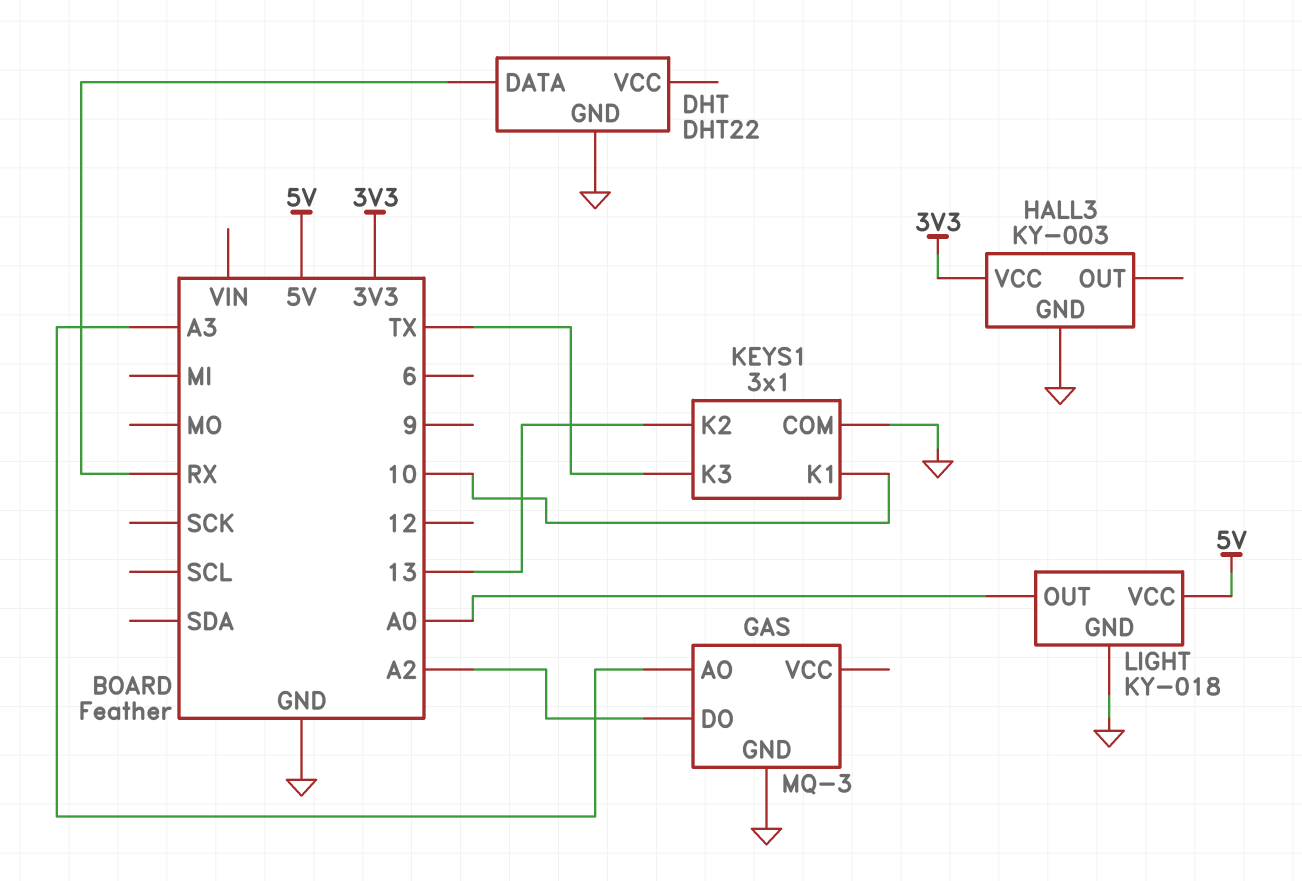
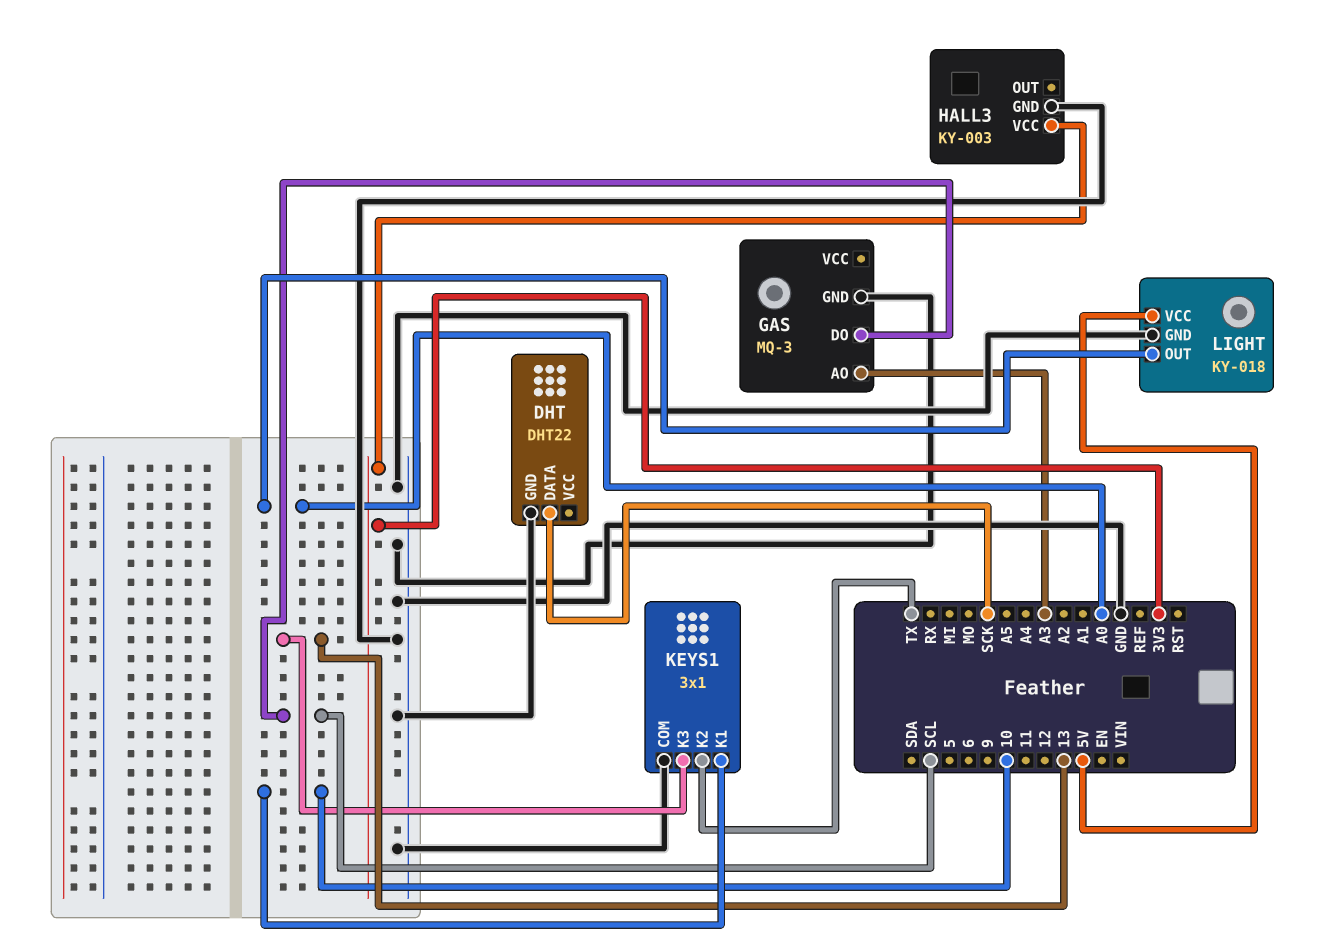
DHT pin DATA: RX -> SCK
GAS pin DO: A2 -> SCL
KEYS1 pin K2: 13 -> TX
KEYS1 pin K3: TX -> 13

